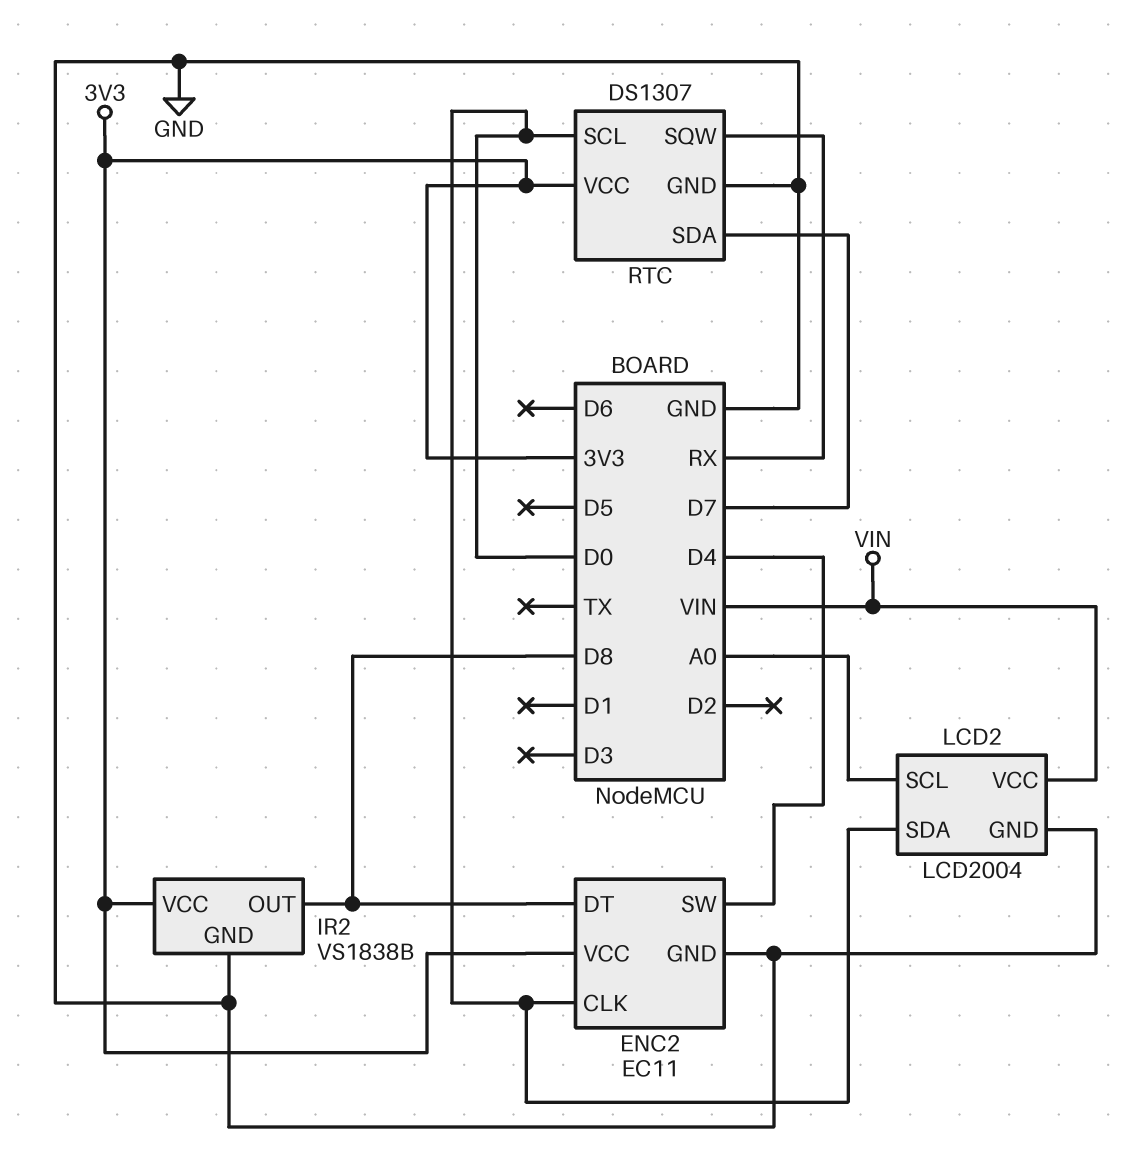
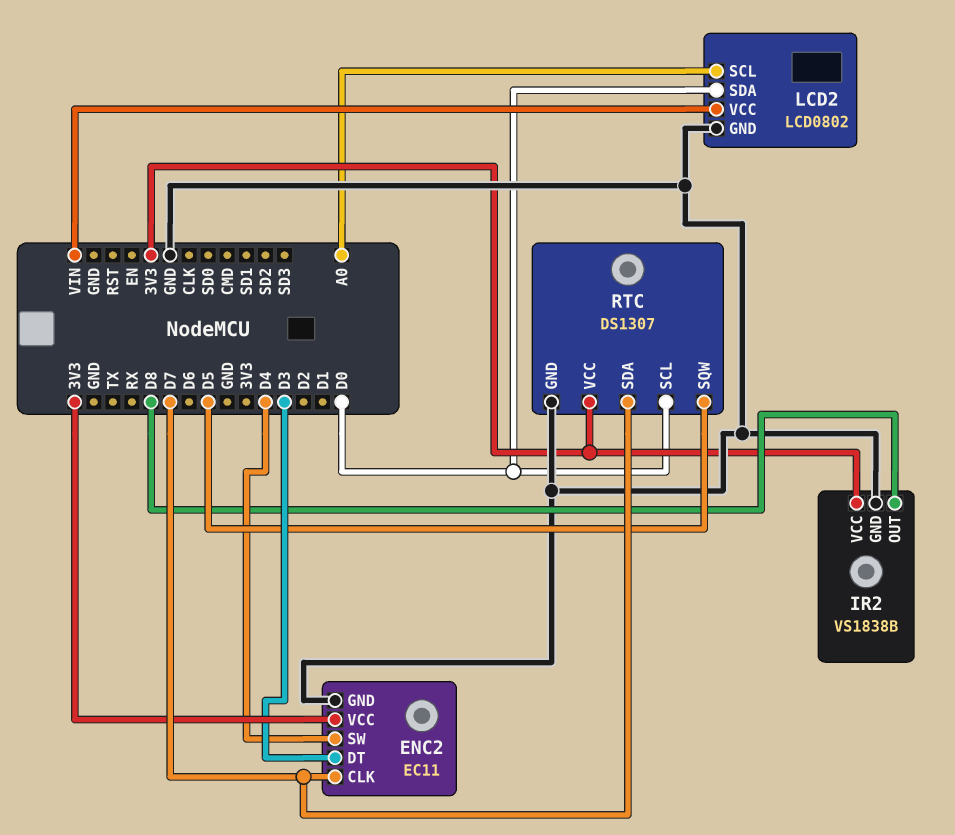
ENC2 pin CLK: D0 -> D7
ENC2 pin DT: D8 -> D3
LCD2: LCD2004 -> LCD0802
RTC pin SQW: RX -> D5

